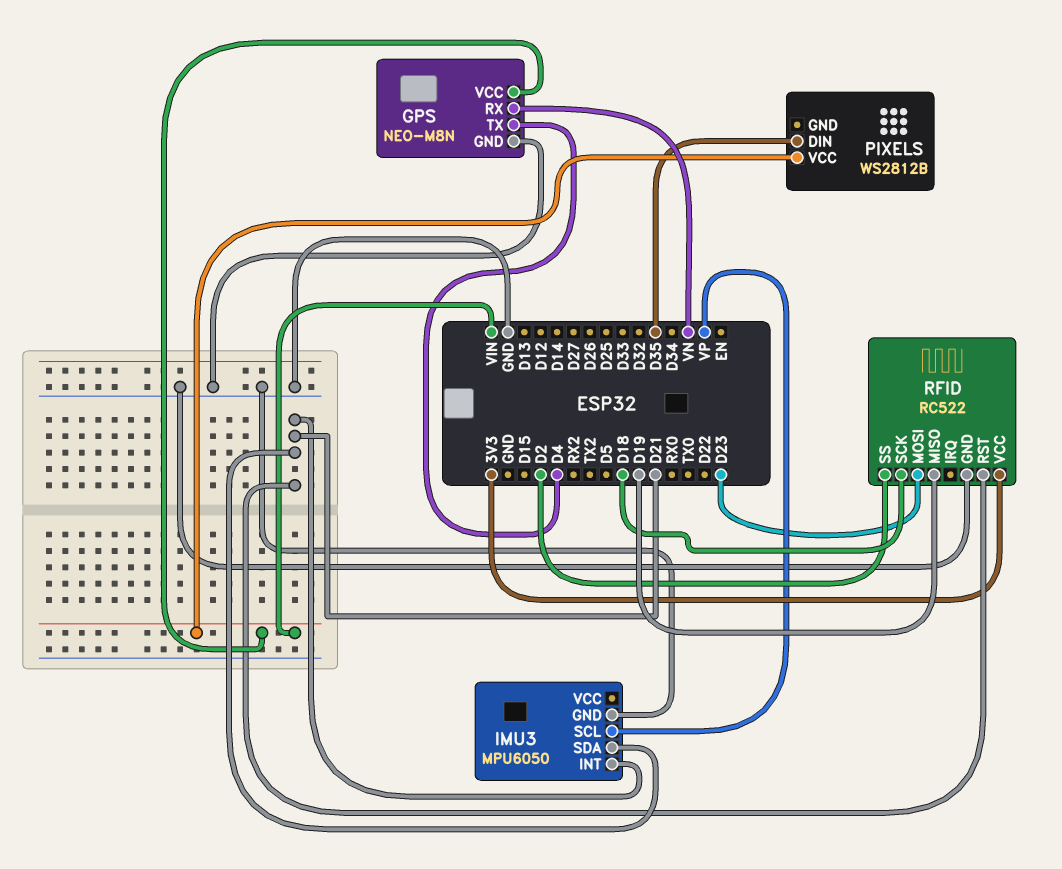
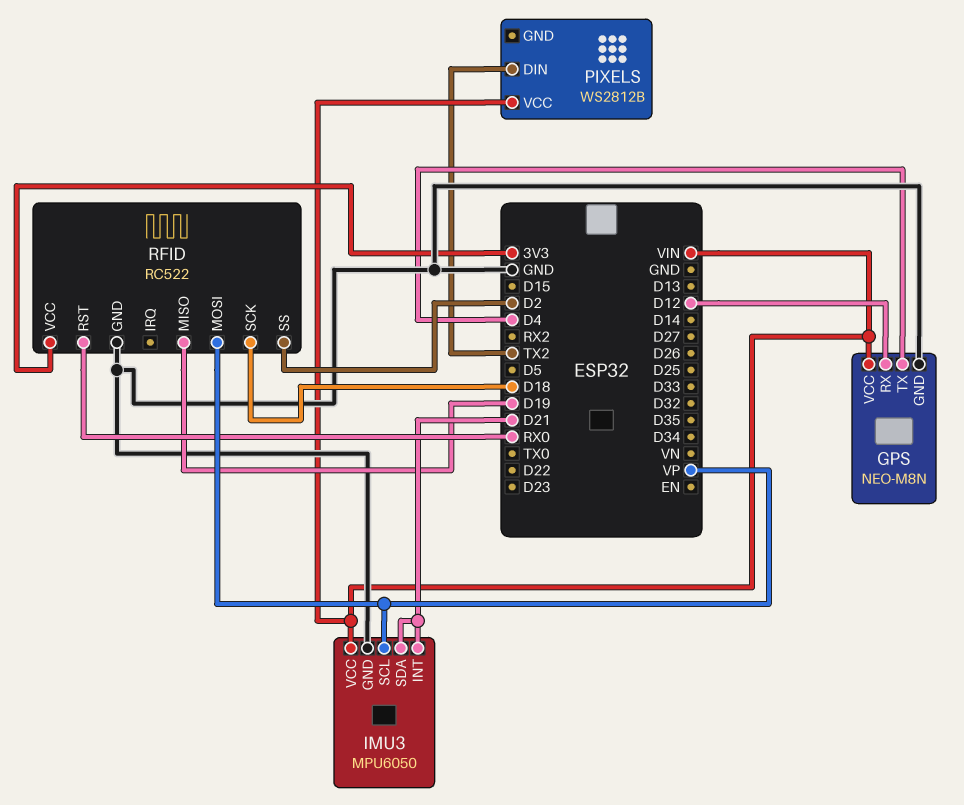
GPS pin RX: VN -> D12
IMU3 pin VCC: none -> VIN
PIXELS pin DIN: D35 -> TX2
RFID pin MOSI: D23 -> VP
RFID pin RST: D21 -> RX0

